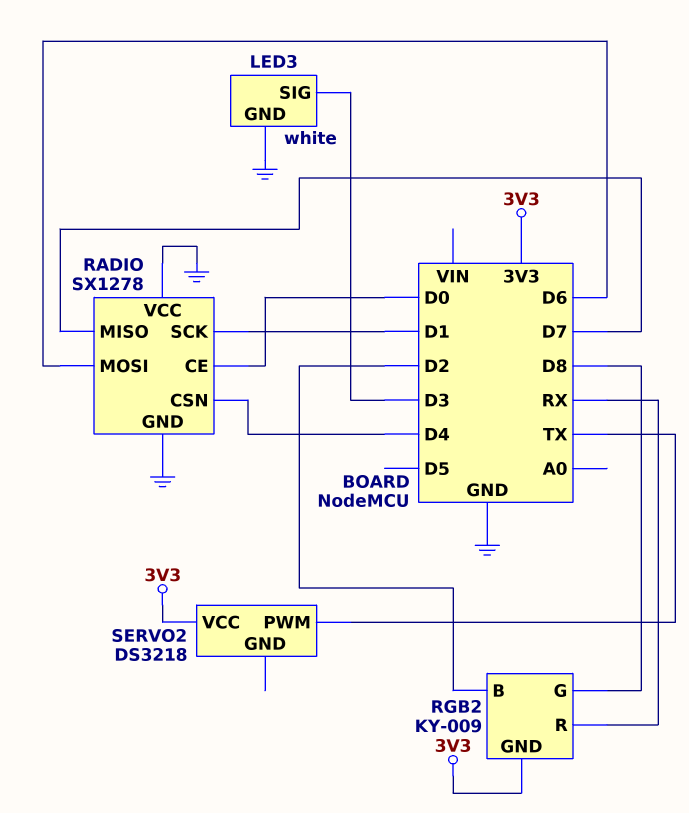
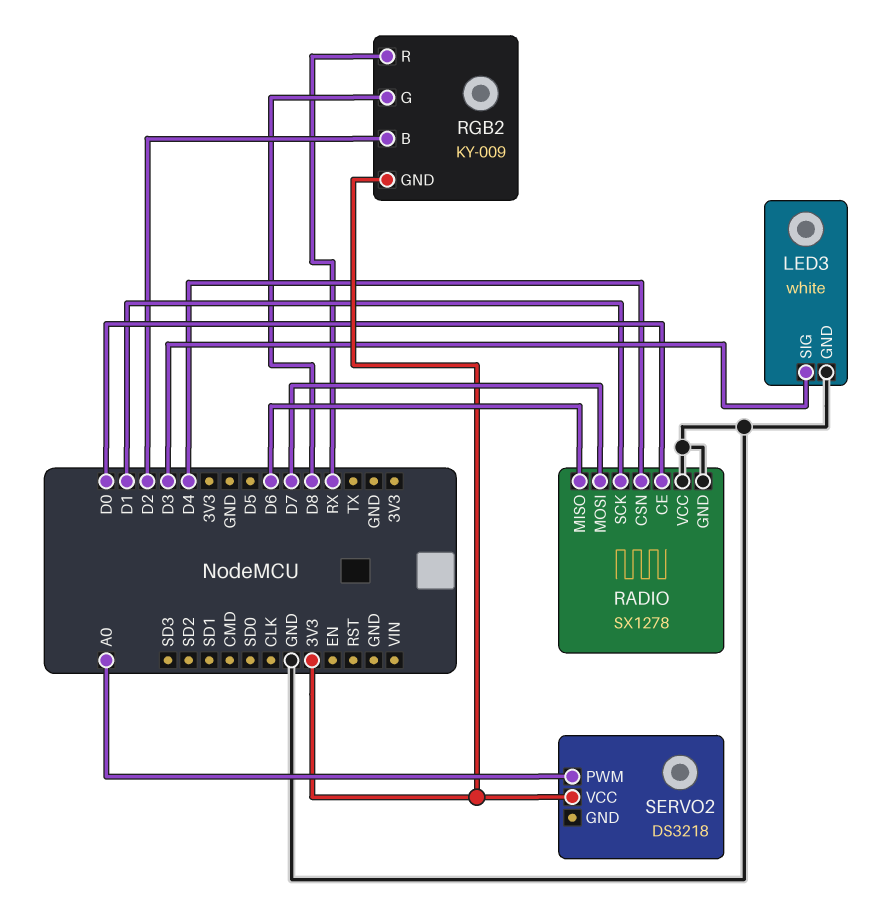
RADIO pin MISO: D7 -> D6
RADIO pin MOSI: D6 -> D7
SERVO2 pin PWM: TX -> A0

